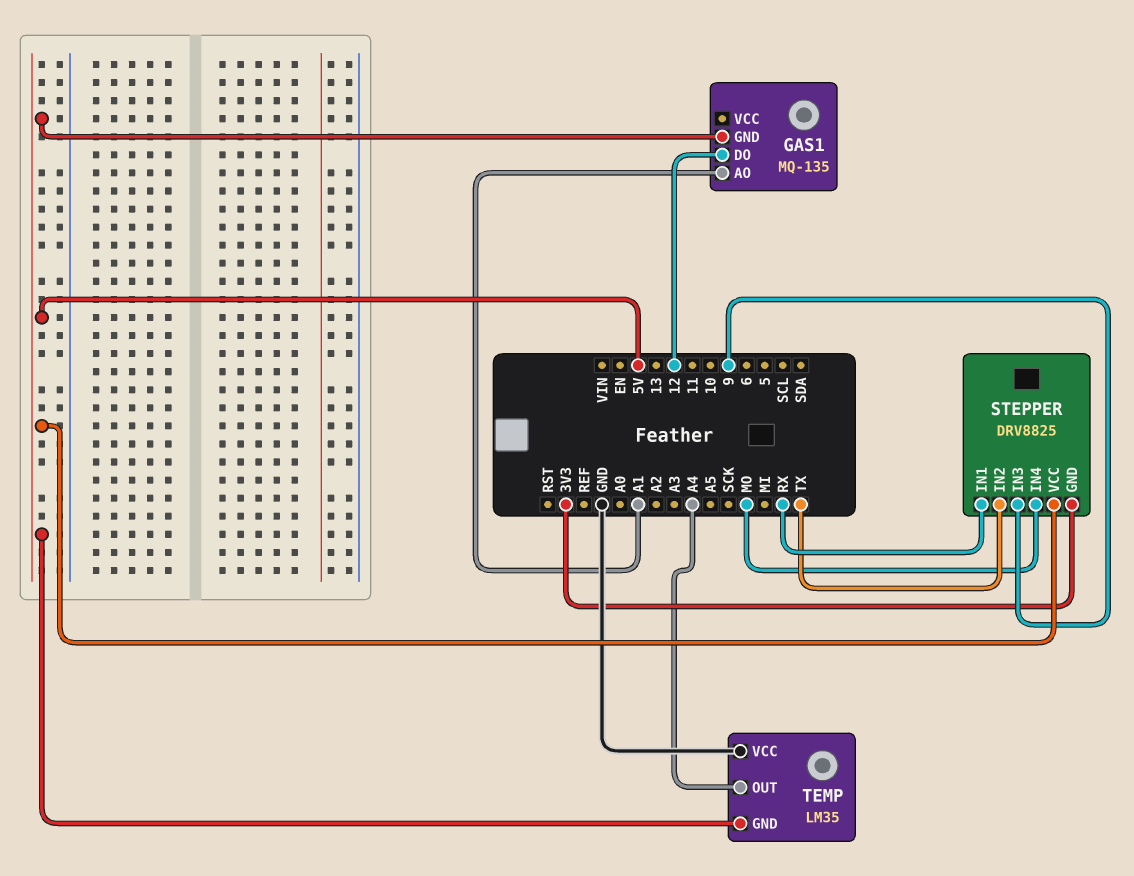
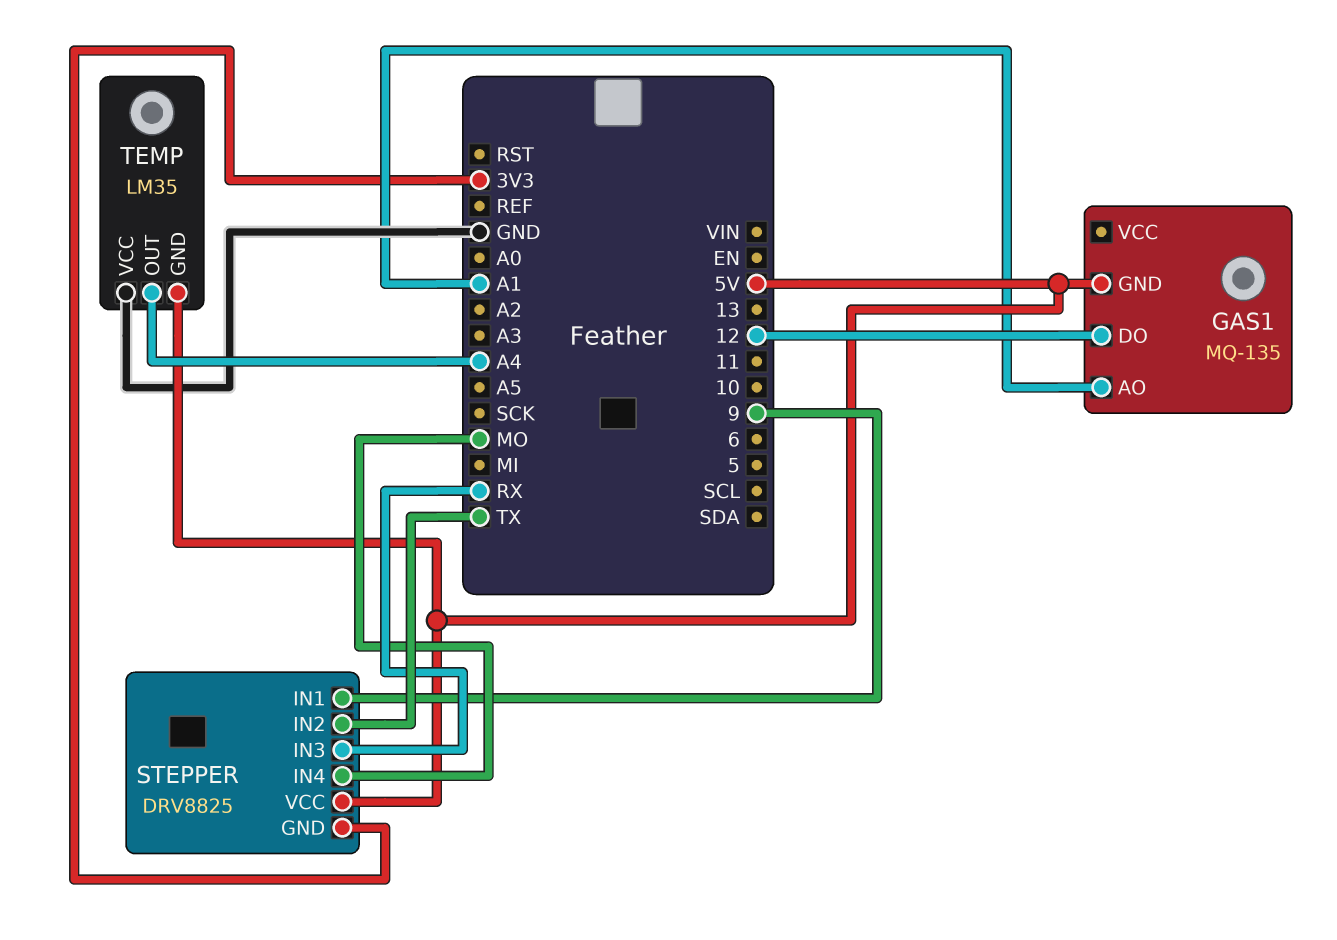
STEPPER pin IN1: RX -> 9
STEPPER pin IN3: 9 -> RX

